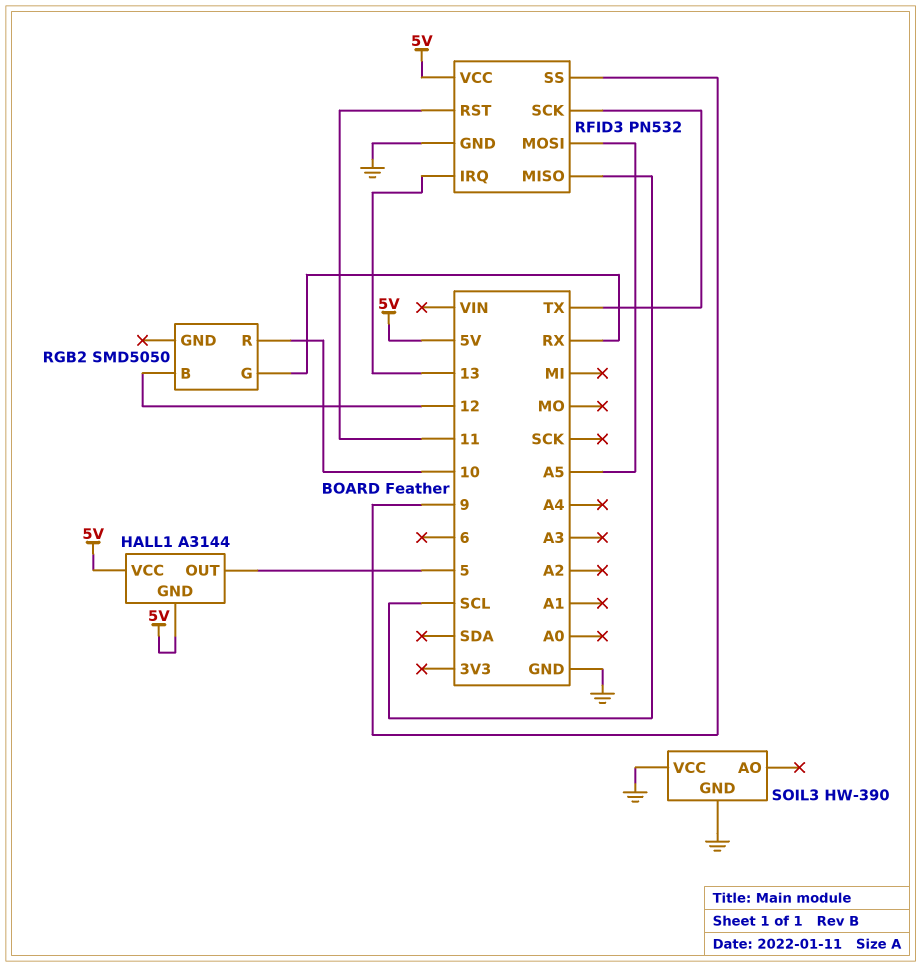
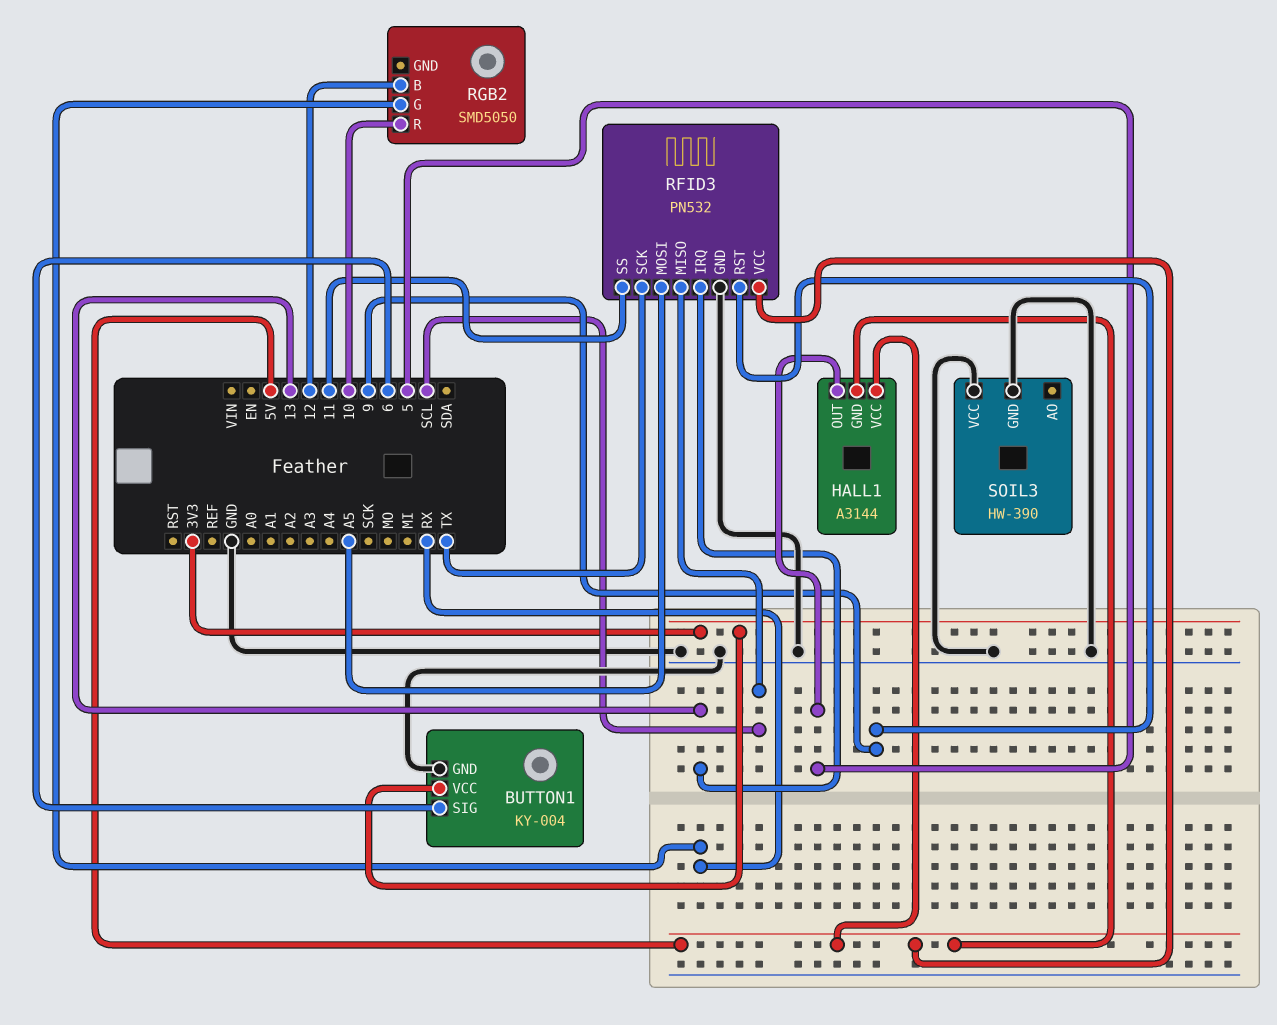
BUTTON1: none -> KY-004
BUTTON1 pin GND: none -> GND
BUTTON1 pin SIG: none -> 6
BUTTON1 pin VCC: none -> 3V3
RFID3 pin RST: 11 -> 9
RFID3 pin SS: 9 -> 11

